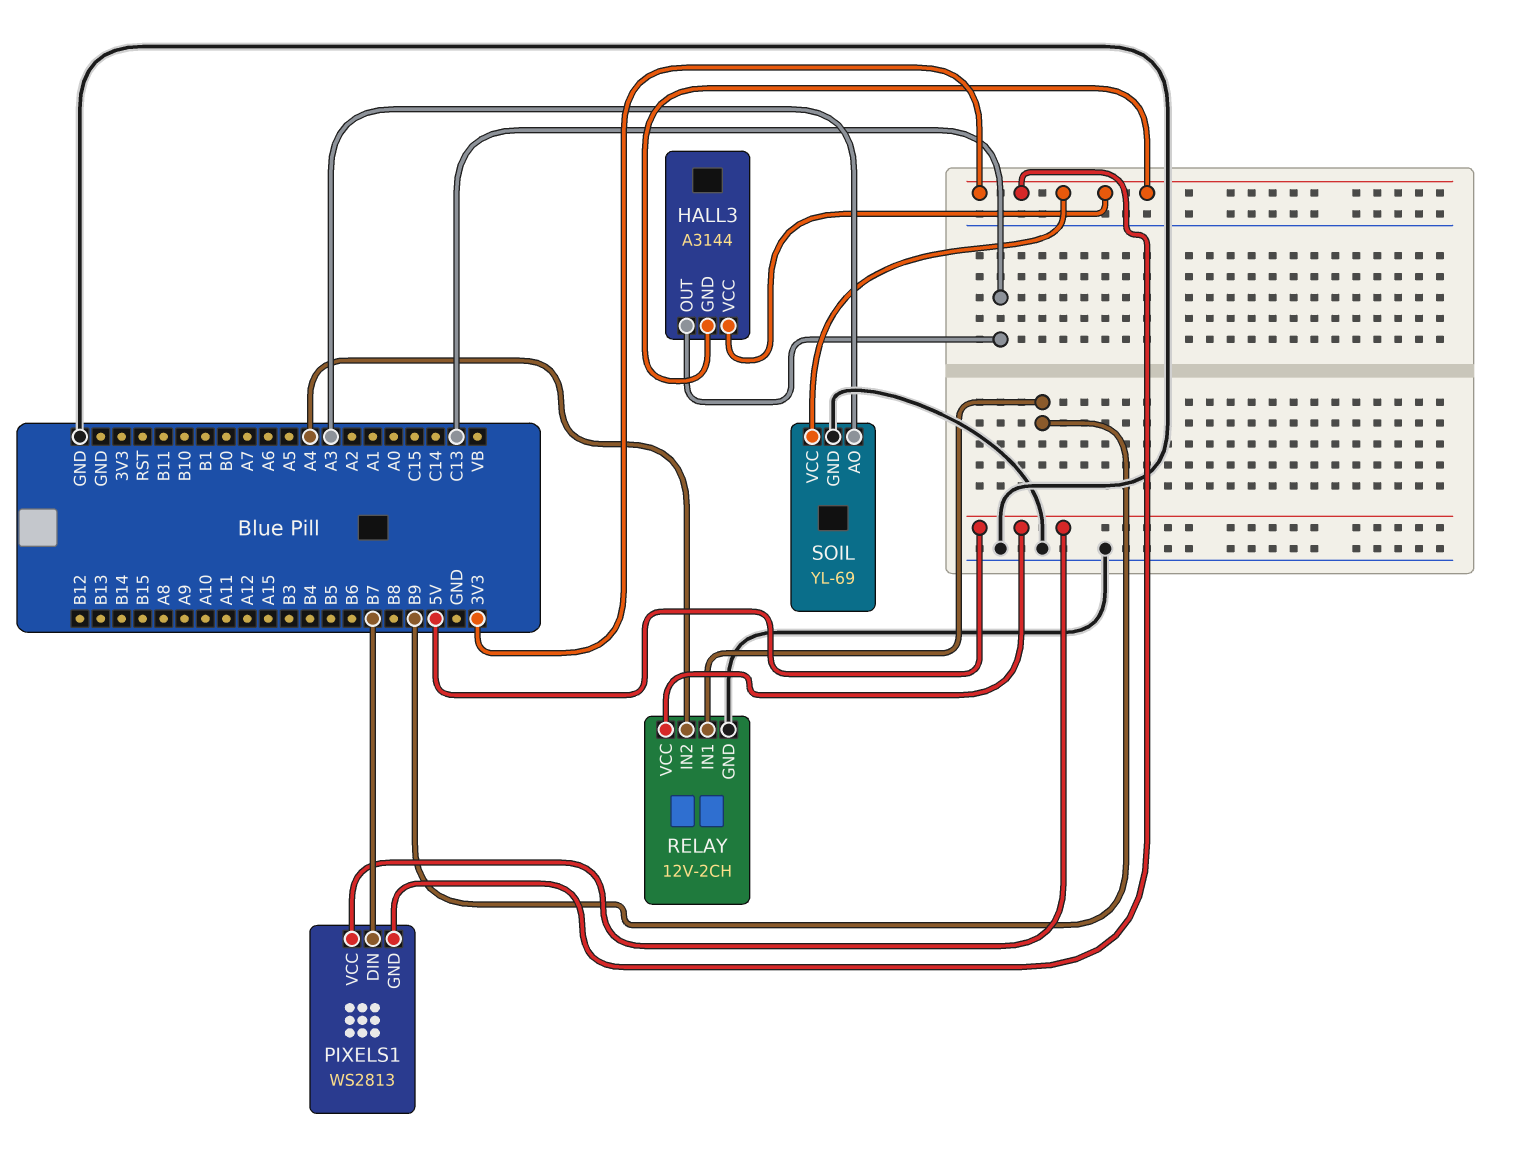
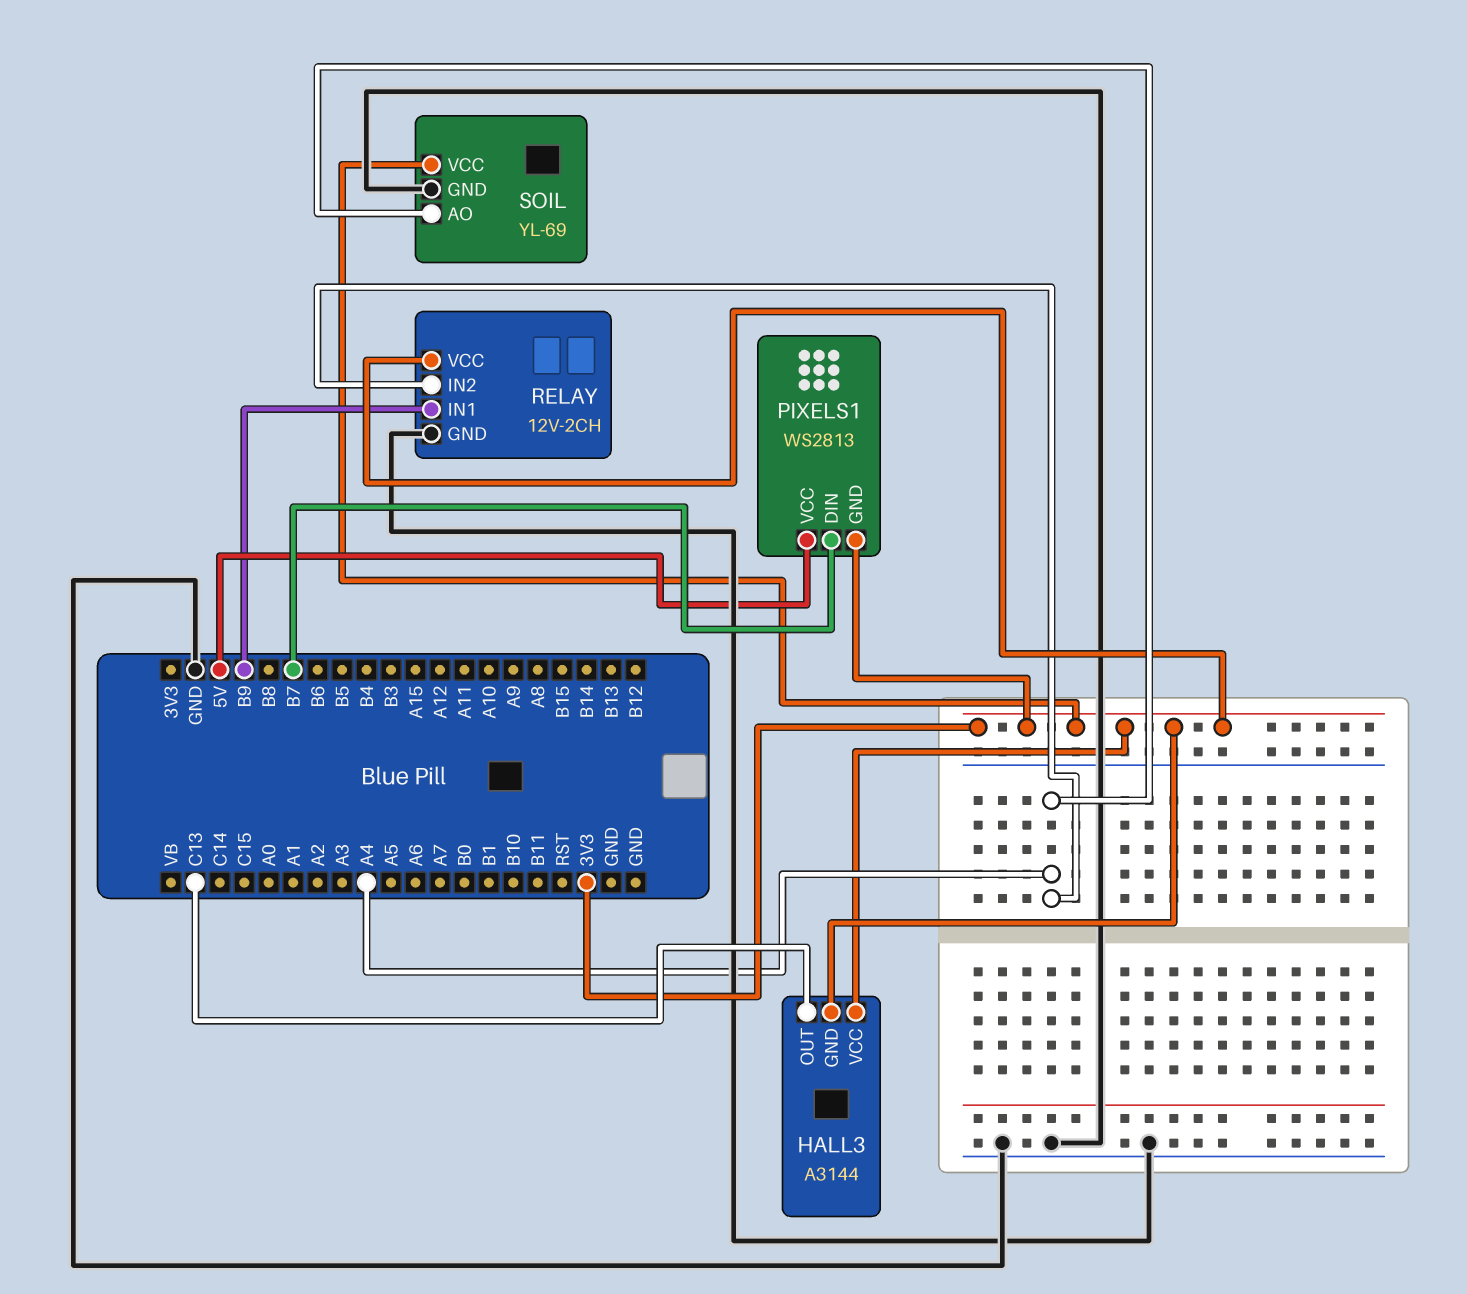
RELAY pin VCC: 5V -> 3V3
SOIL pin AO: A3 -> A4

